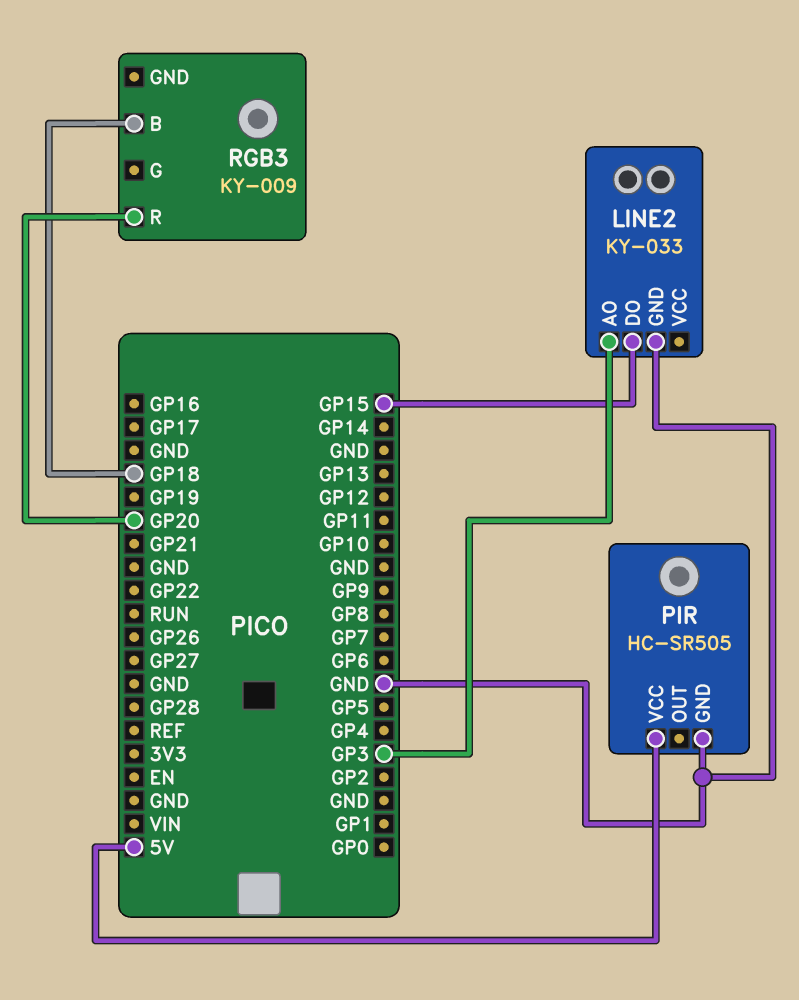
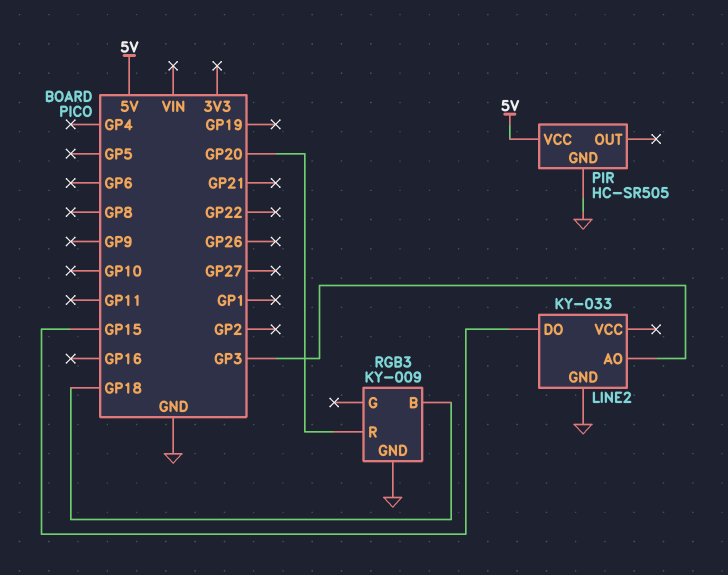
RGB3 pin GND: none -> GND

